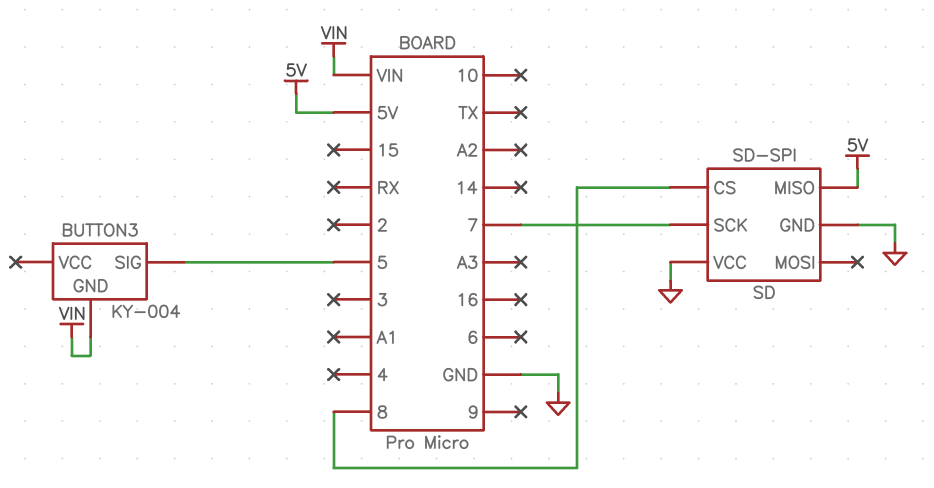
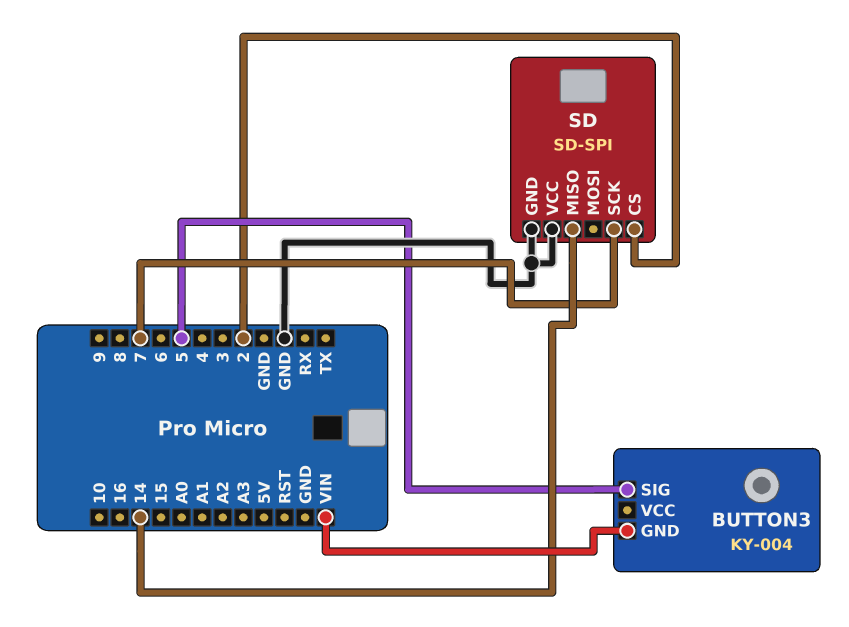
SD pin CS: 8 -> 2
SD pin MISO: 5V -> 14

